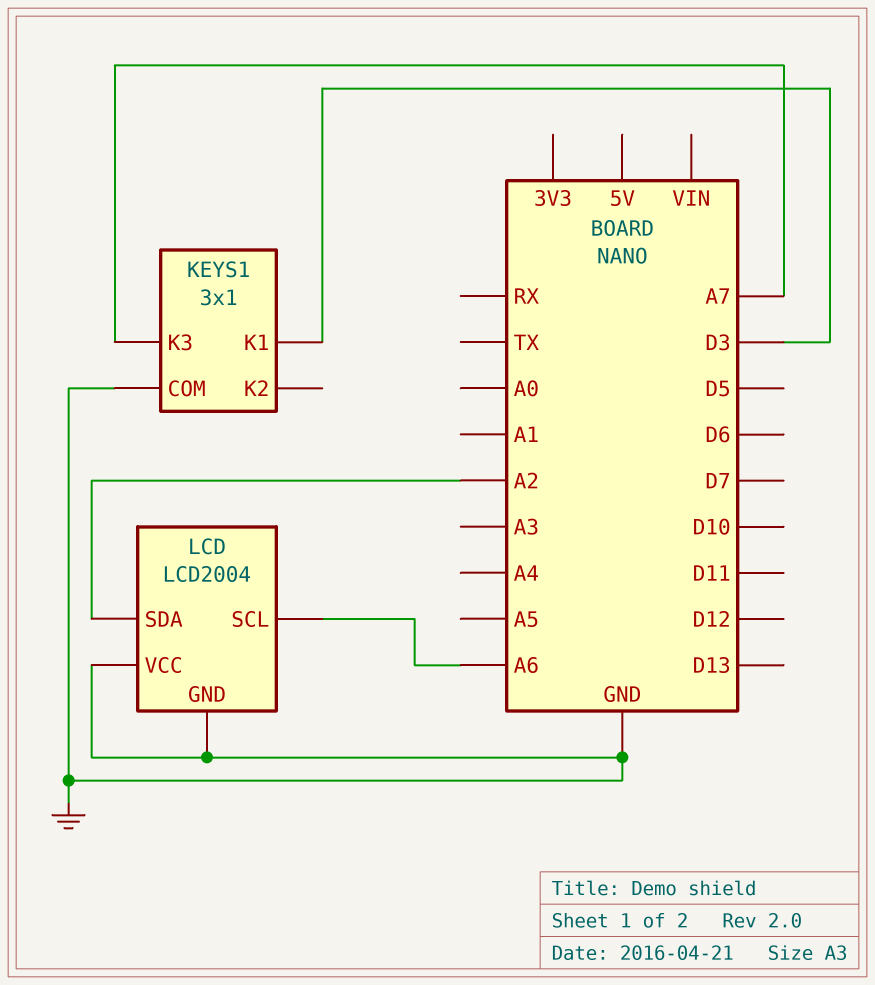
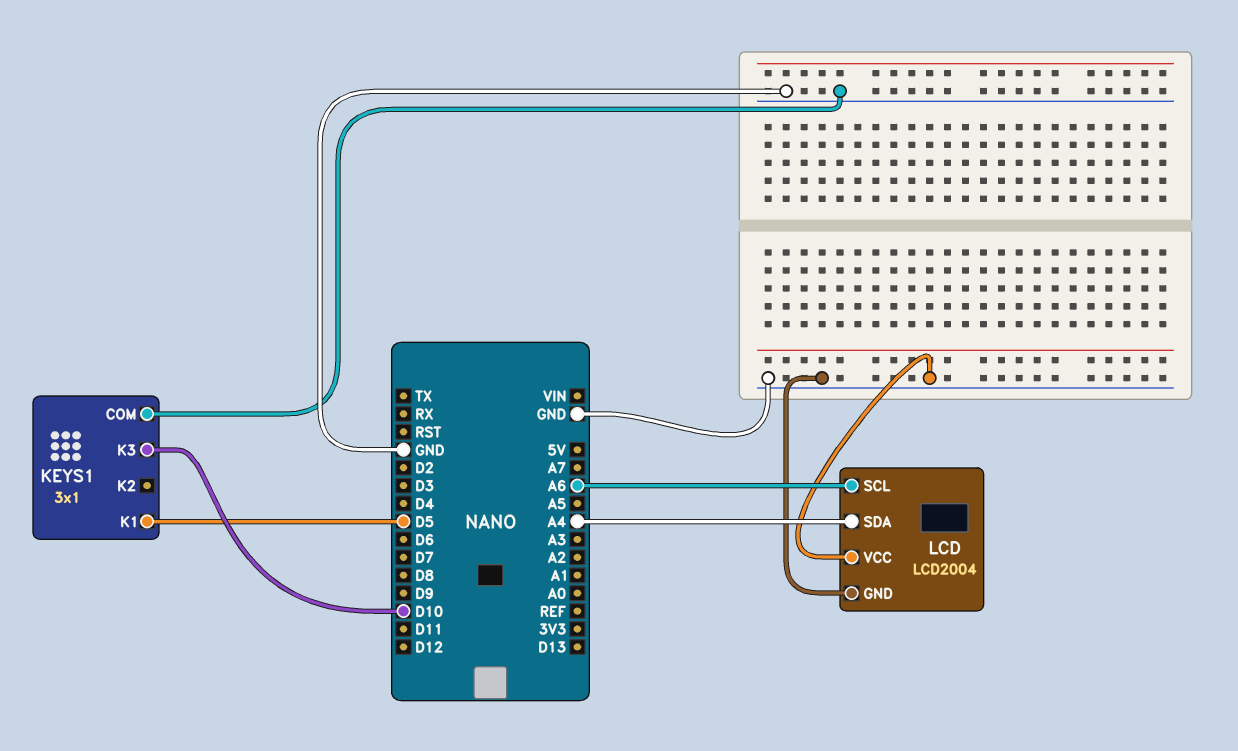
KEYS1 pin K1: D3 -> D5
KEYS1 pin K3: A7 -> D10
LCD pin SDA: A2 -> A4

